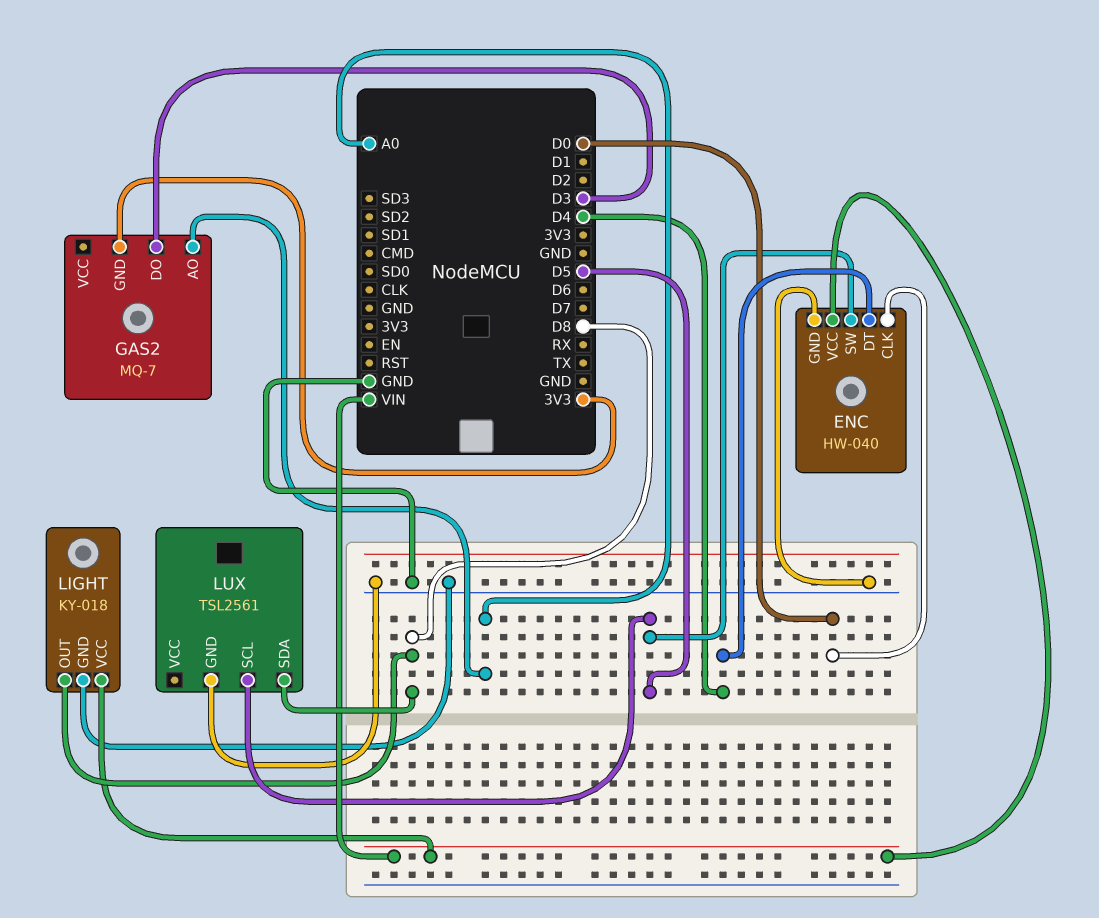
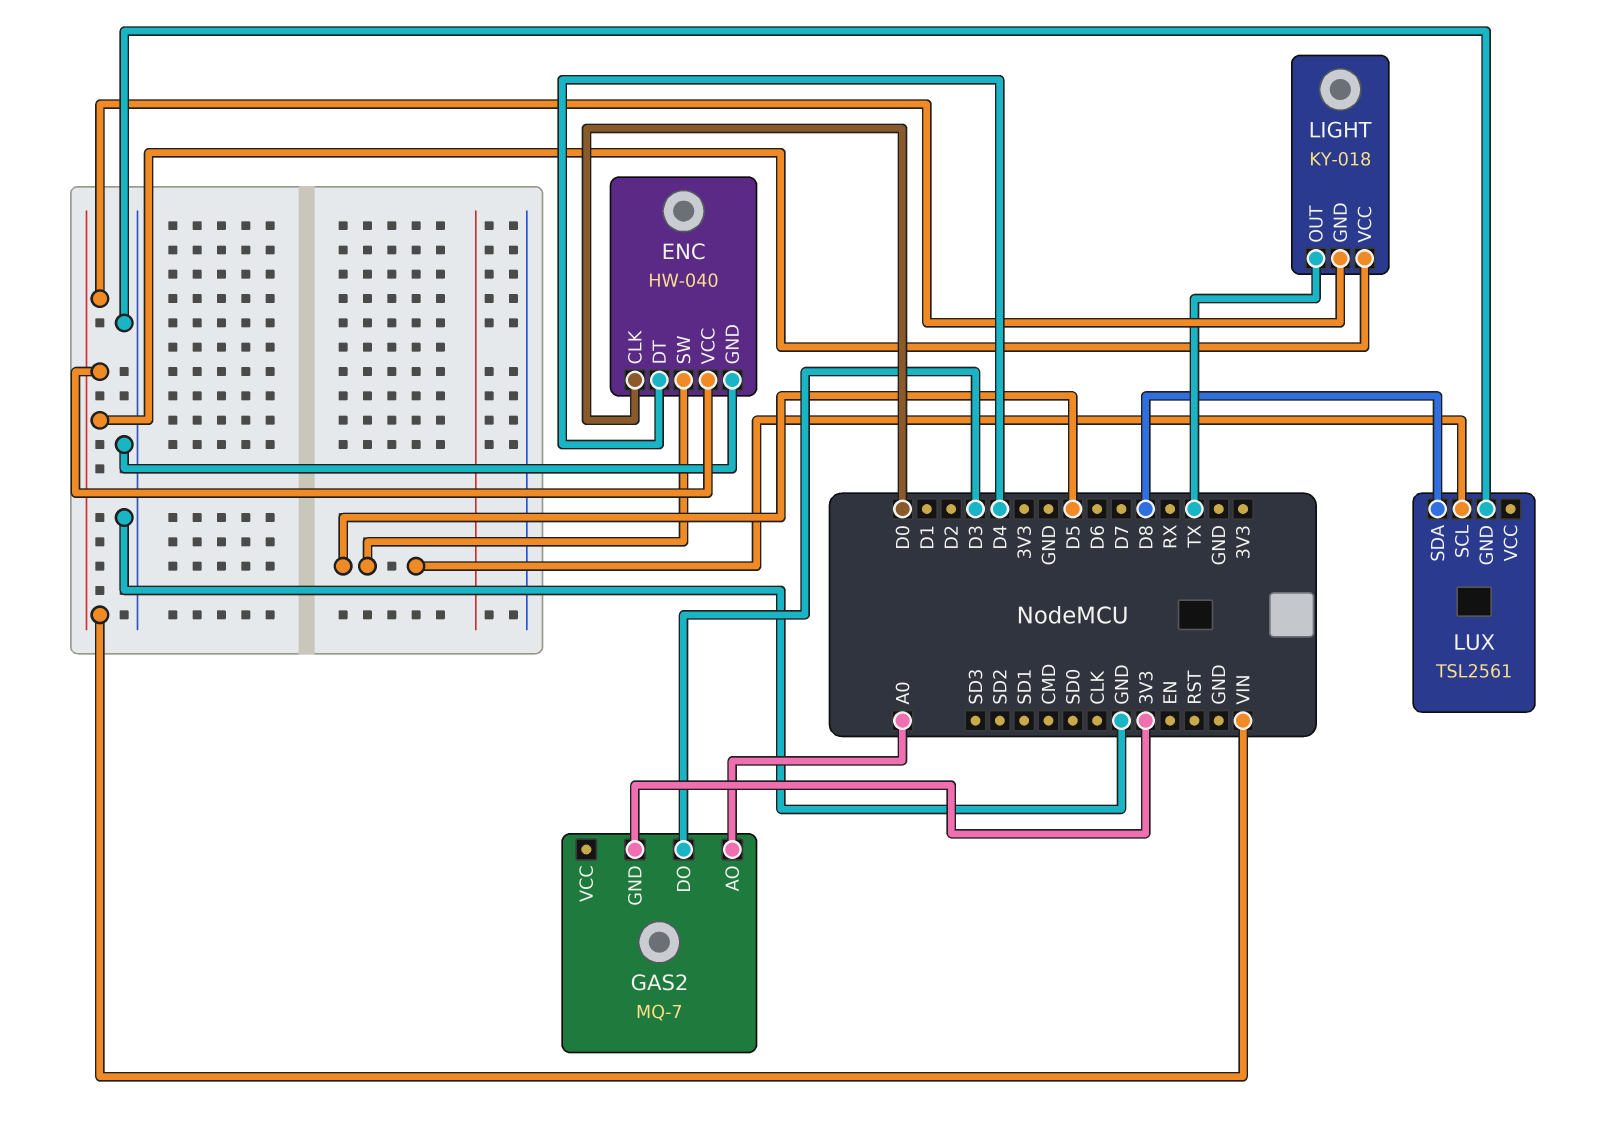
LIGHT pin GND: GND -> VIN
LIGHT pin OUT: D8 -> TX

